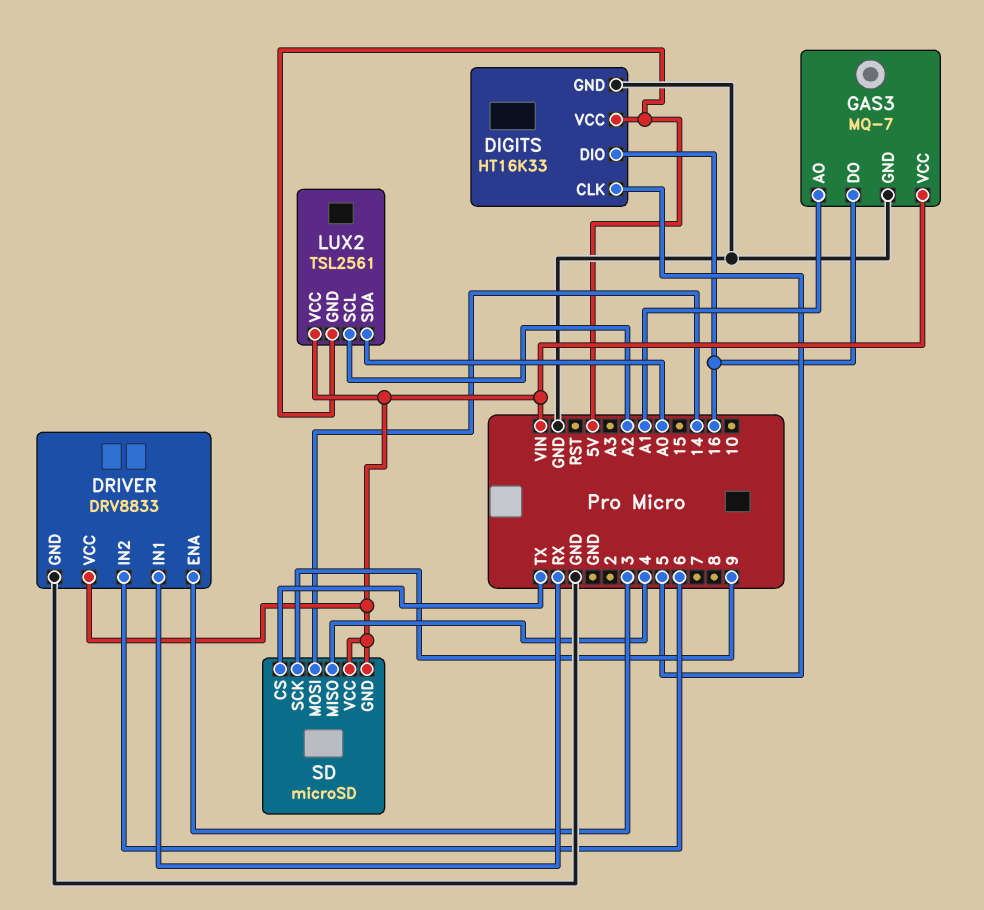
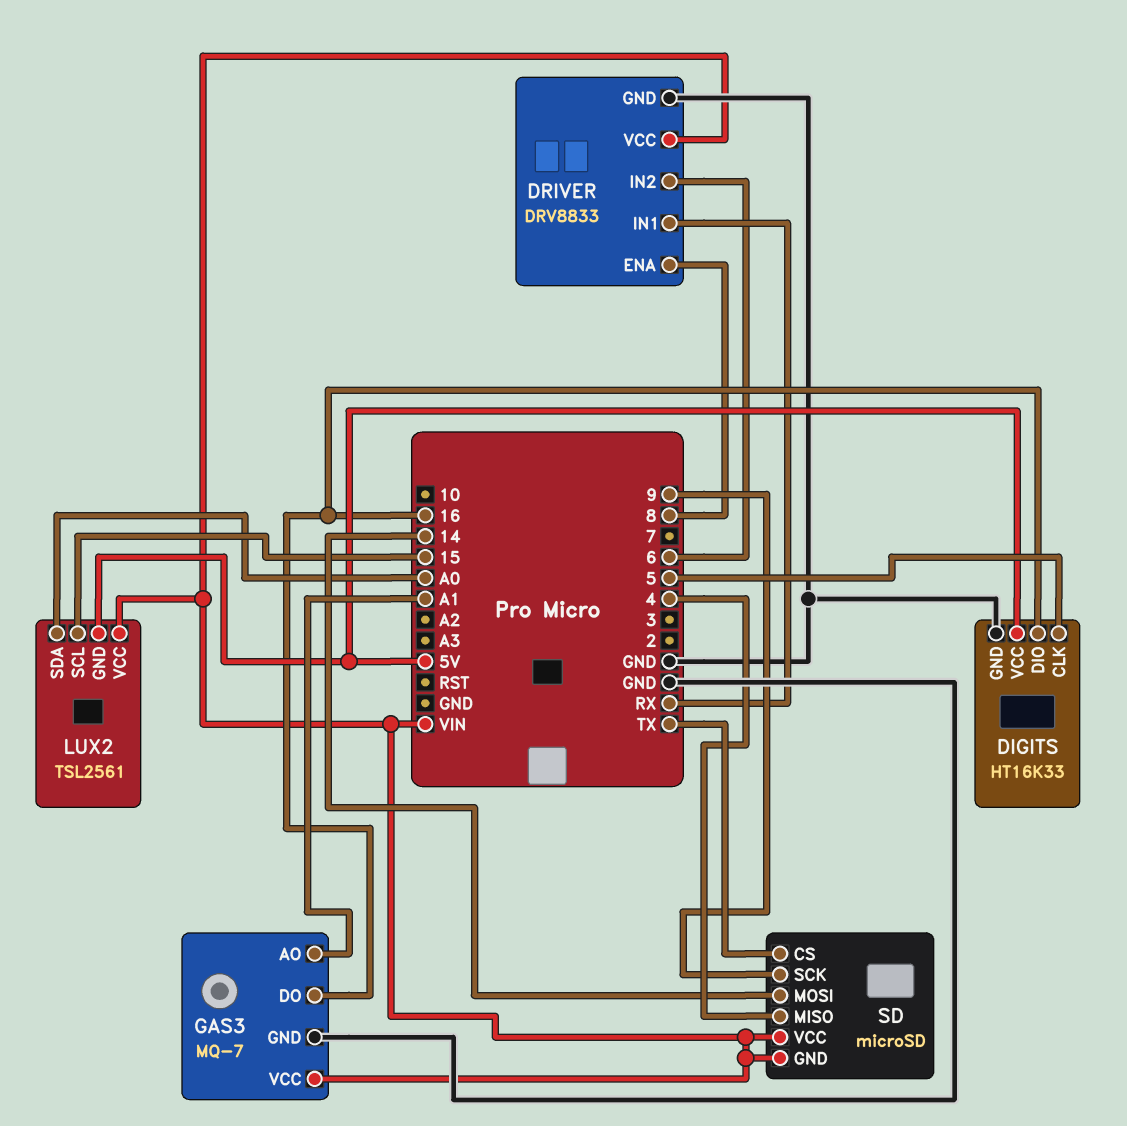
DRIVER pin ENA: 3 -> 8
LUX2 pin SCL: A2 -> 15

